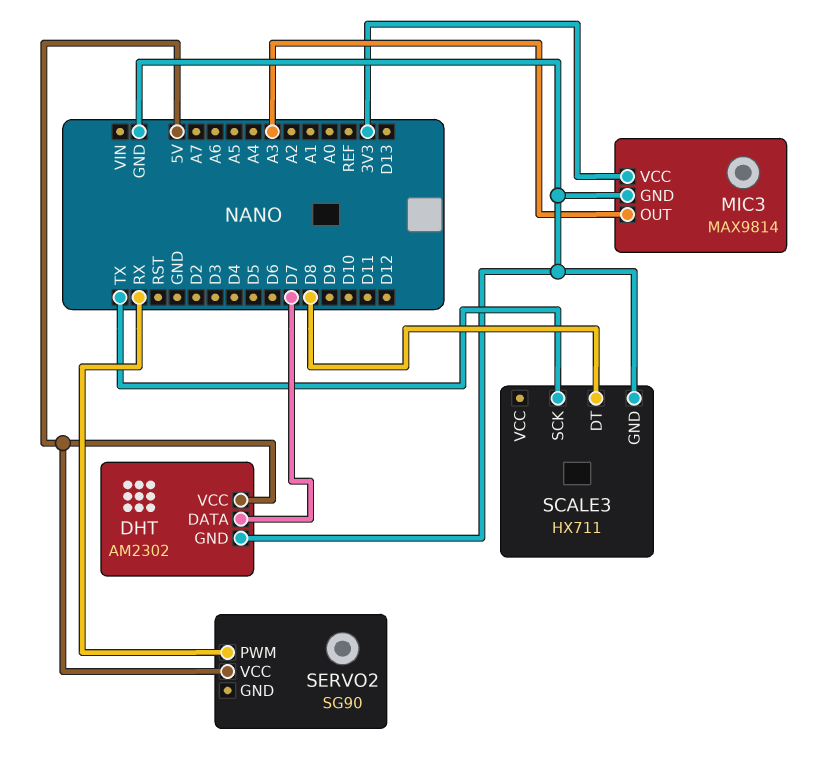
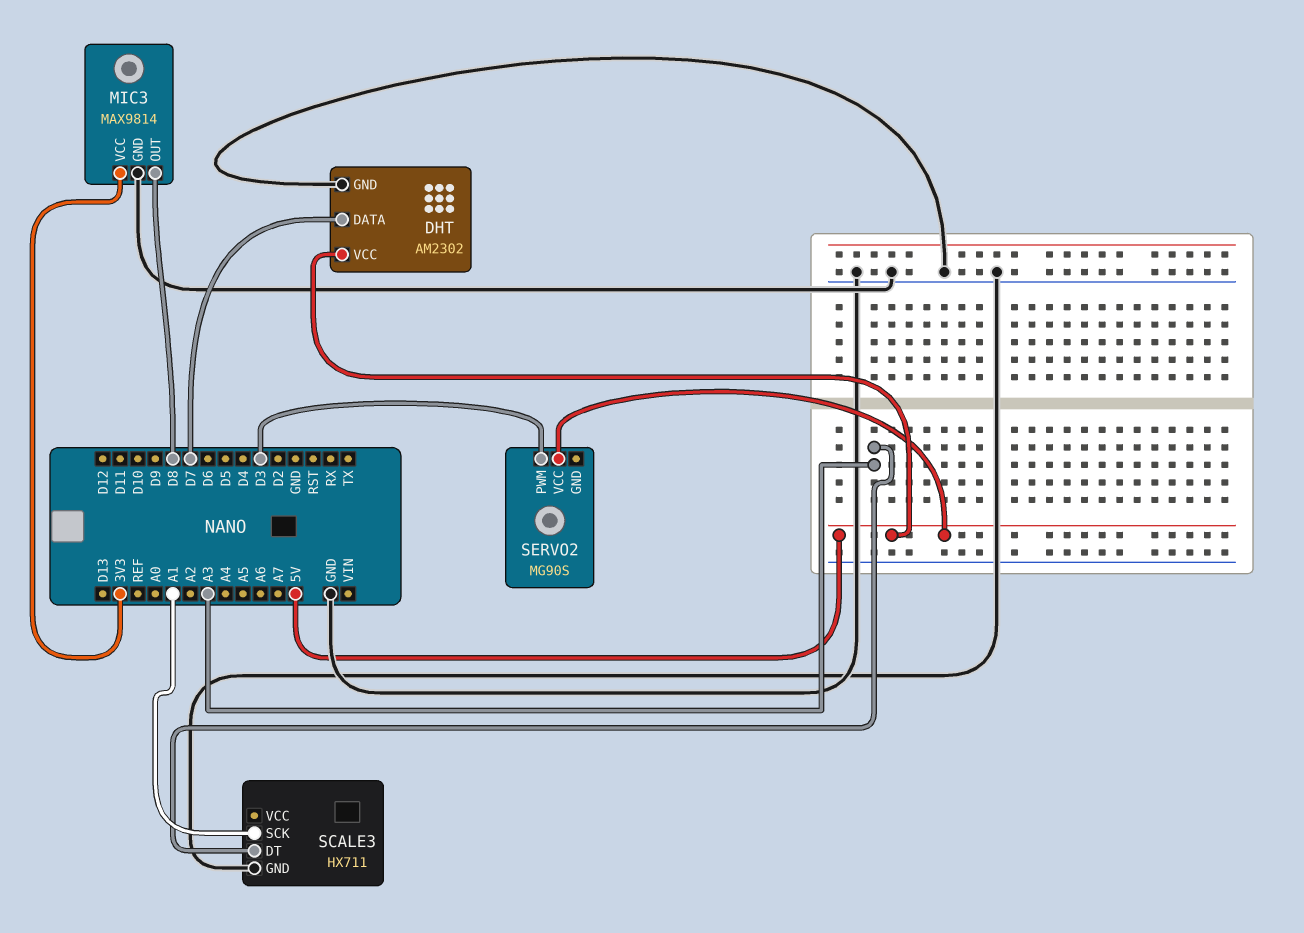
MIC3 pin OUT: A3 -> D8
SCALE3 pin DT: D8 -> A3
SCALE3 pin SCK: TX -> A1
SERVO2: SG90 -> MG90S
SERVO2 pin PWM: RX -> D3

